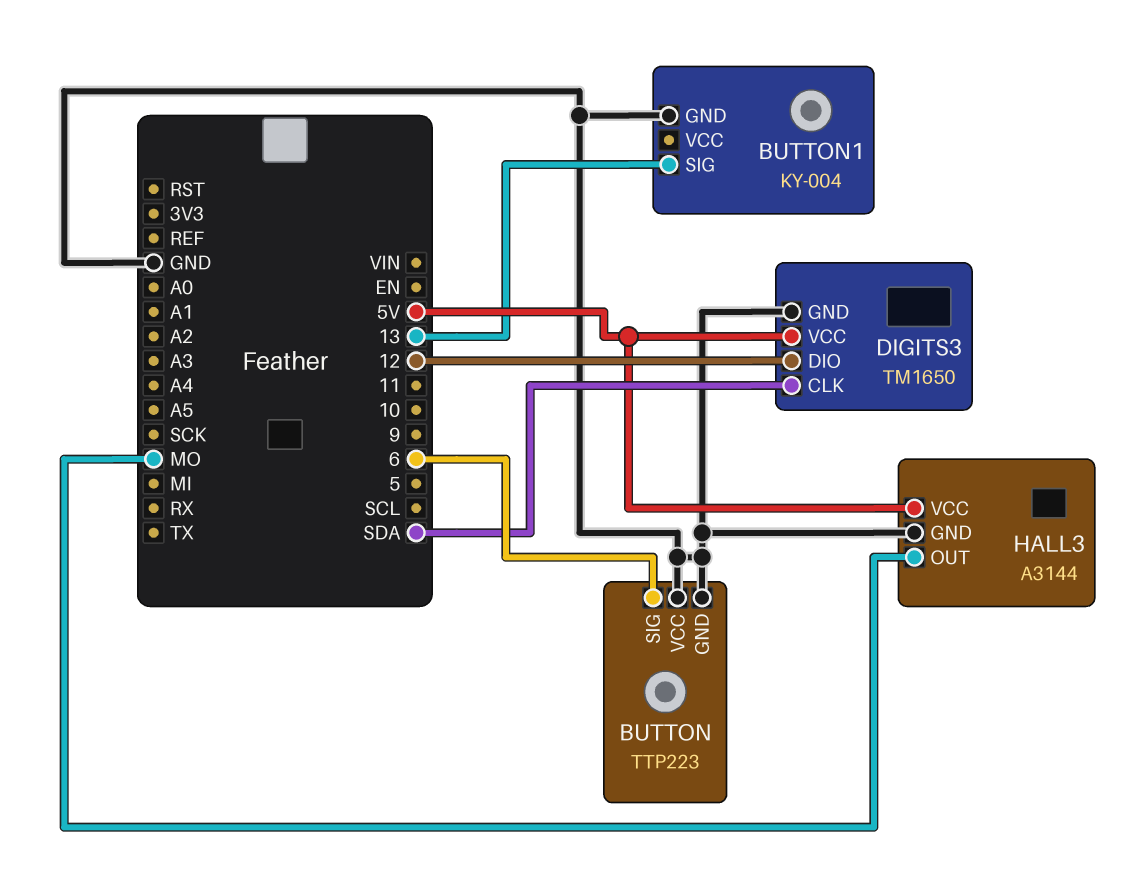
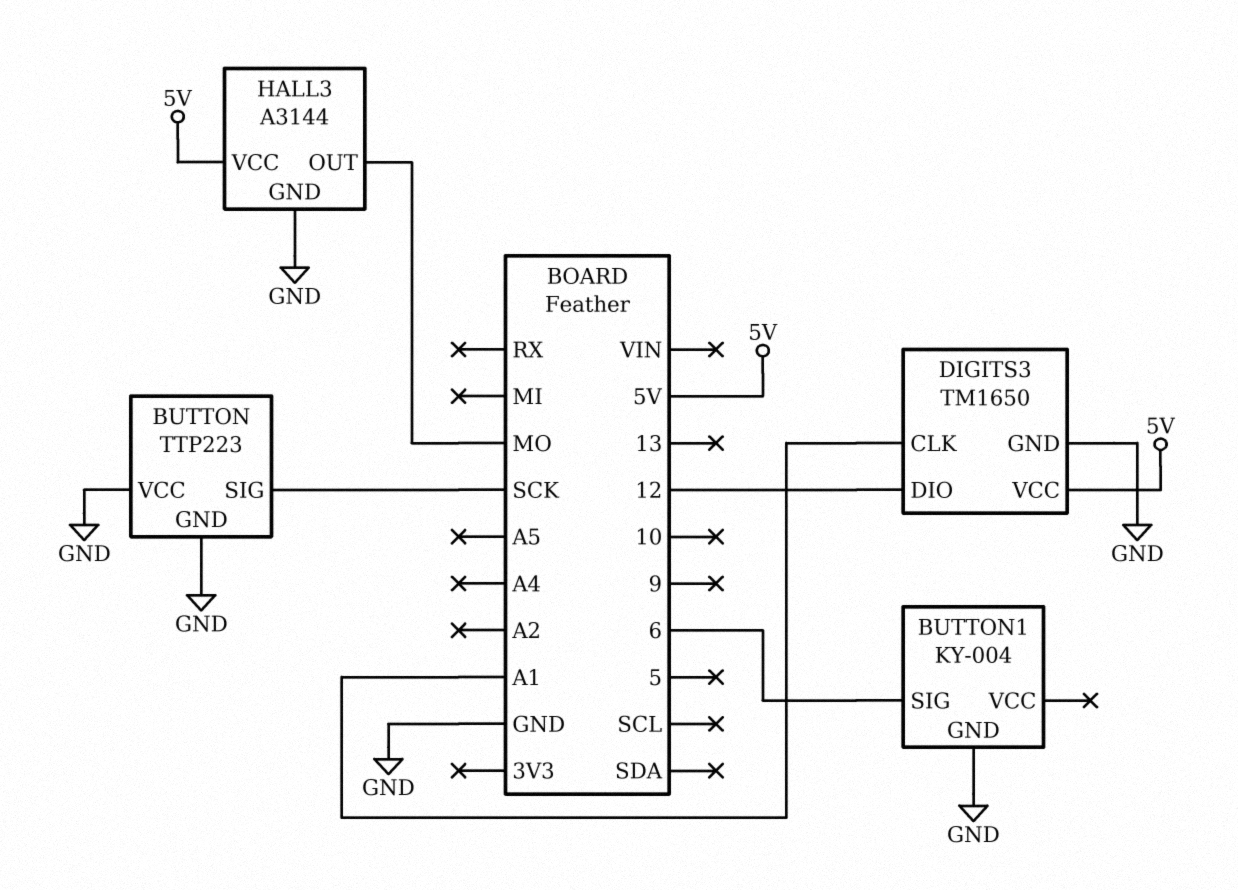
BUTTON pin SIG: 6 -> SCK
BUTTON1 pin SIG: 13 -> 6
DIGITS3 pin CLK: SDA -> A1

